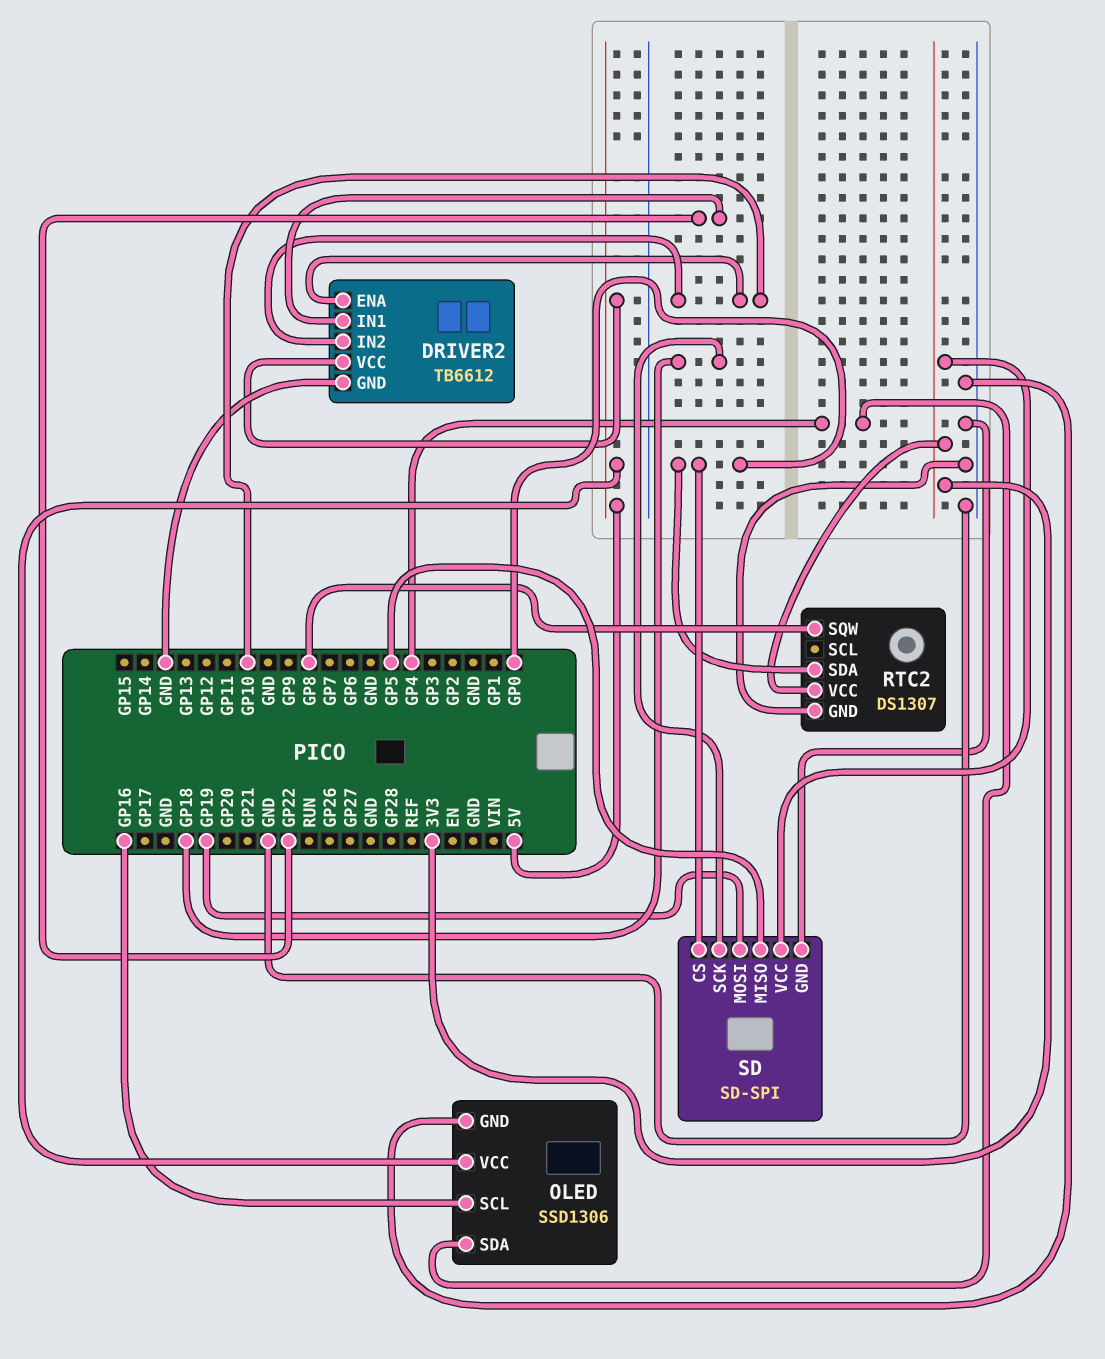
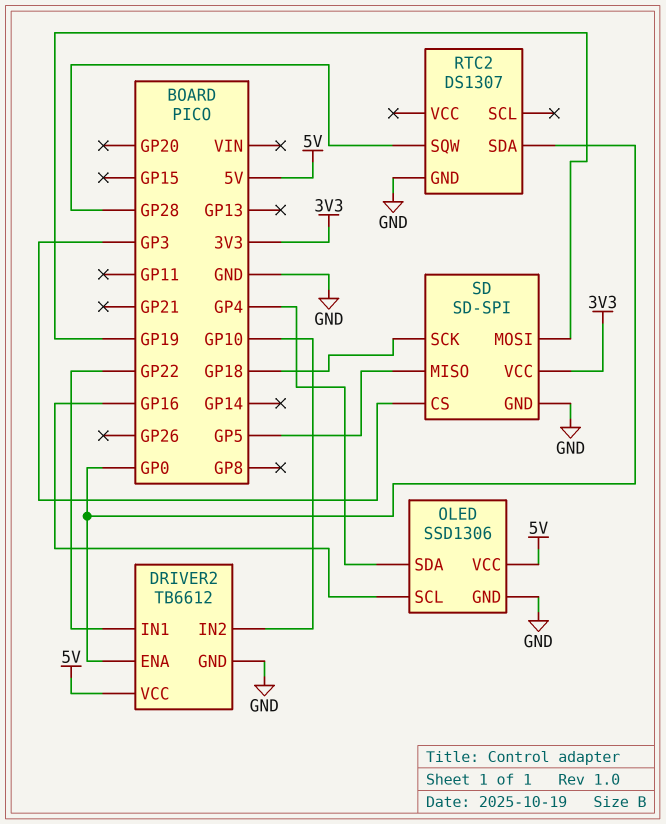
DRIVER2 pin ENA: GP10 -> GP0
RTC2 pin SQW: GP8 -> GP28
RTC2 pin VCC: 3V3 -> none
SD pin CS: GP0 -> GP3

